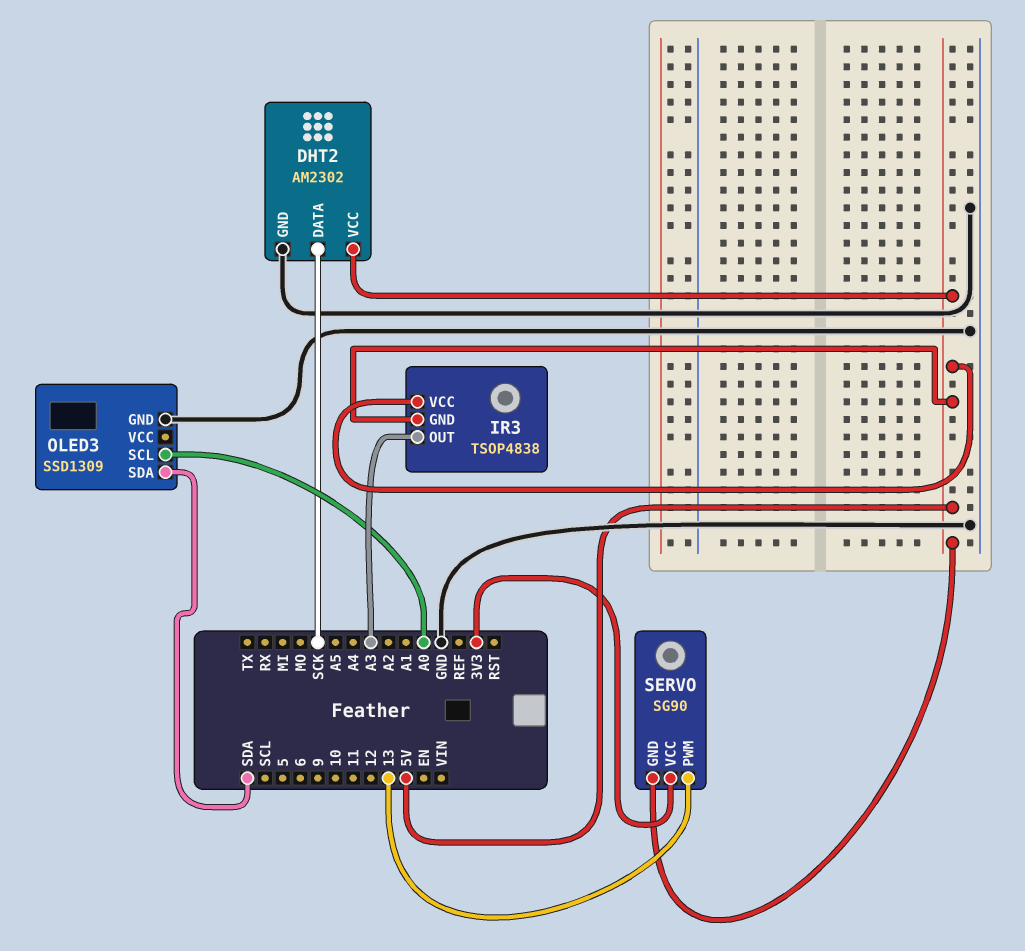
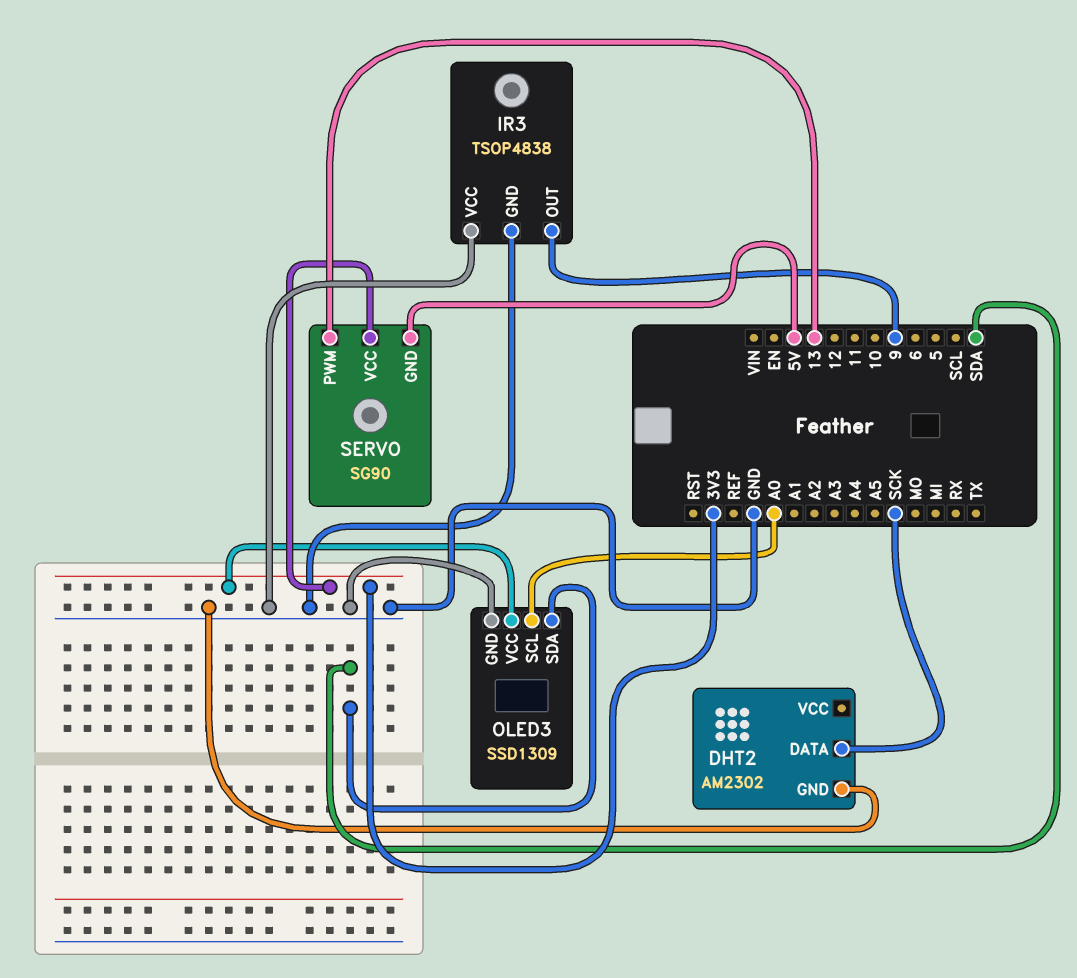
DHT2 pin VCC: 5V -> none
IR3 pin GND: 5V -> GND
IR3 pin OUT: A3 -> 9
IR3 pin VCC: 5V -> GND
OLED3 pin VCC: none -> 3V3

